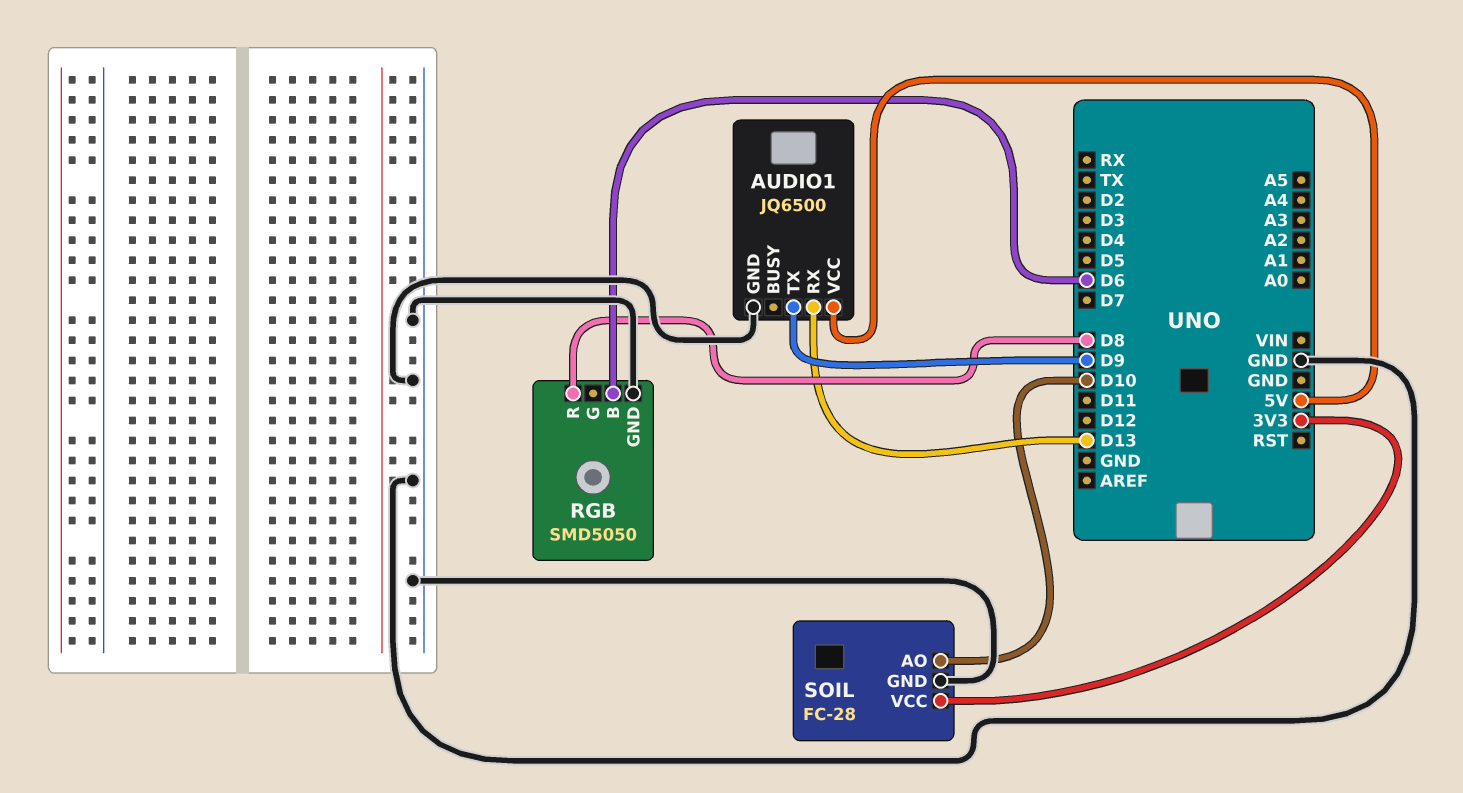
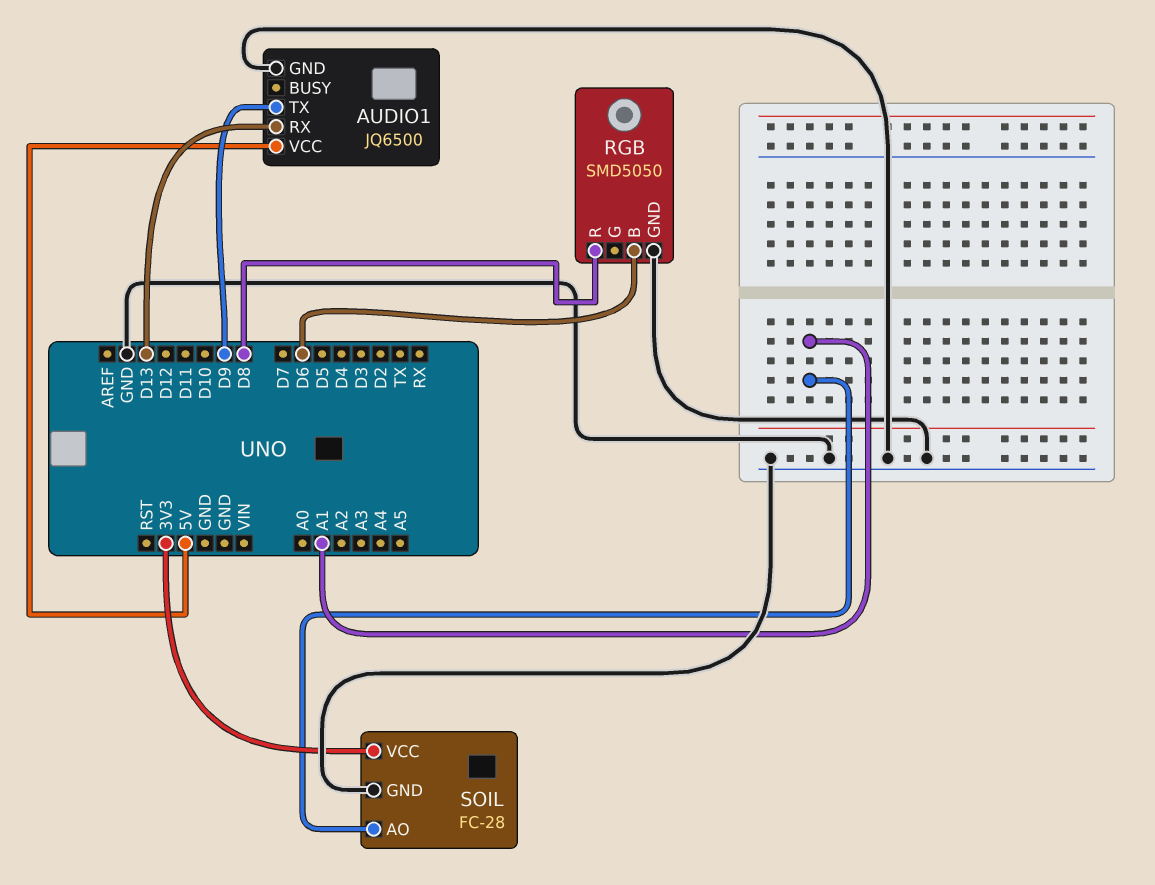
SOIL pin AO: D10 -> A1

